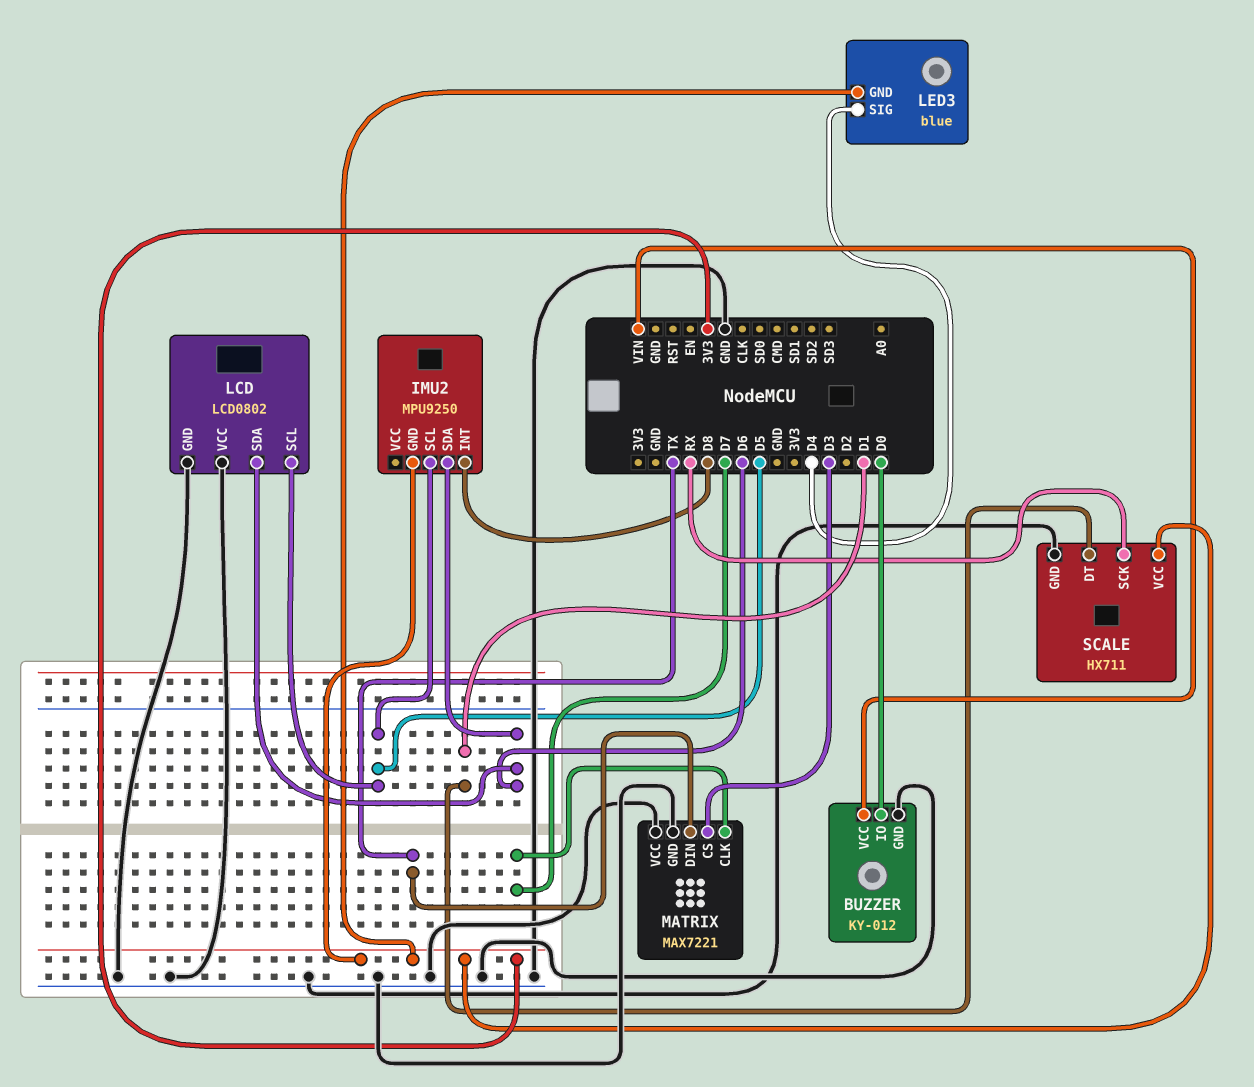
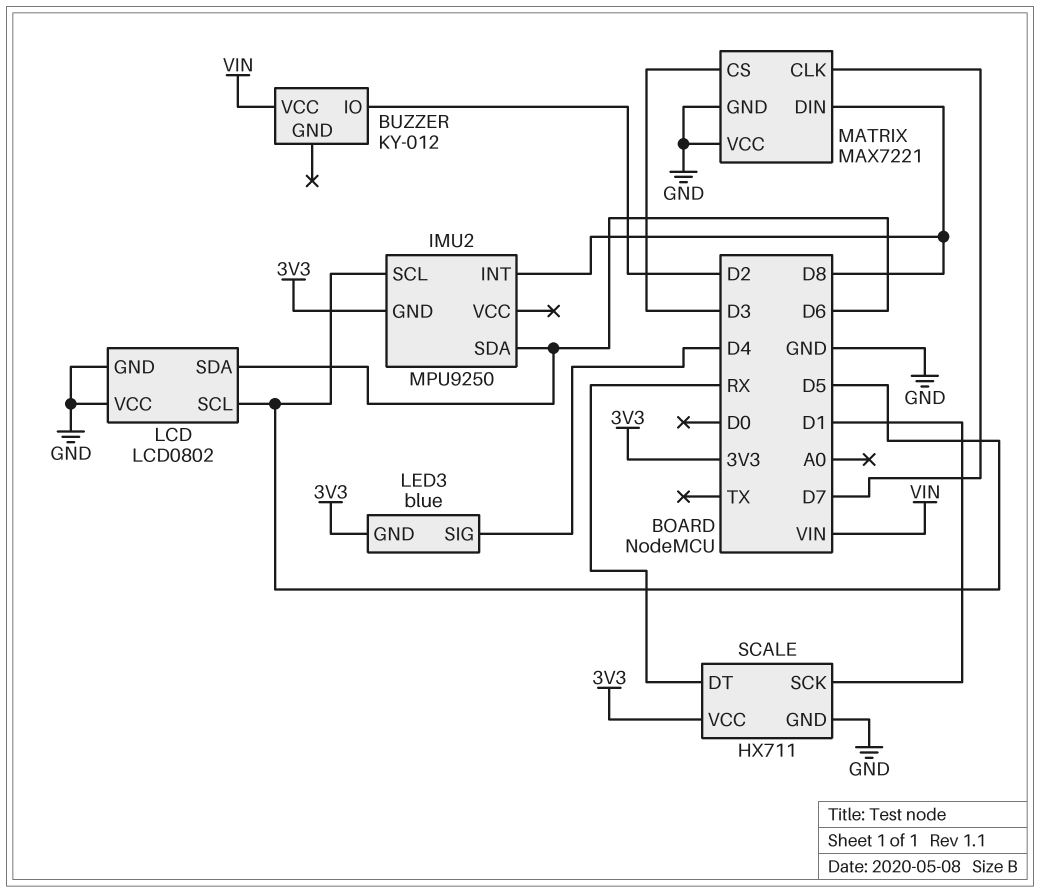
BUZZER pin GND: GND -> none
BUZZER pin IO: D0 -> D2
MATRIX pin DIN: TX -> D8
SCALE pin DT: D1 -> RX
SCALE pin SCK: RX -> D1

